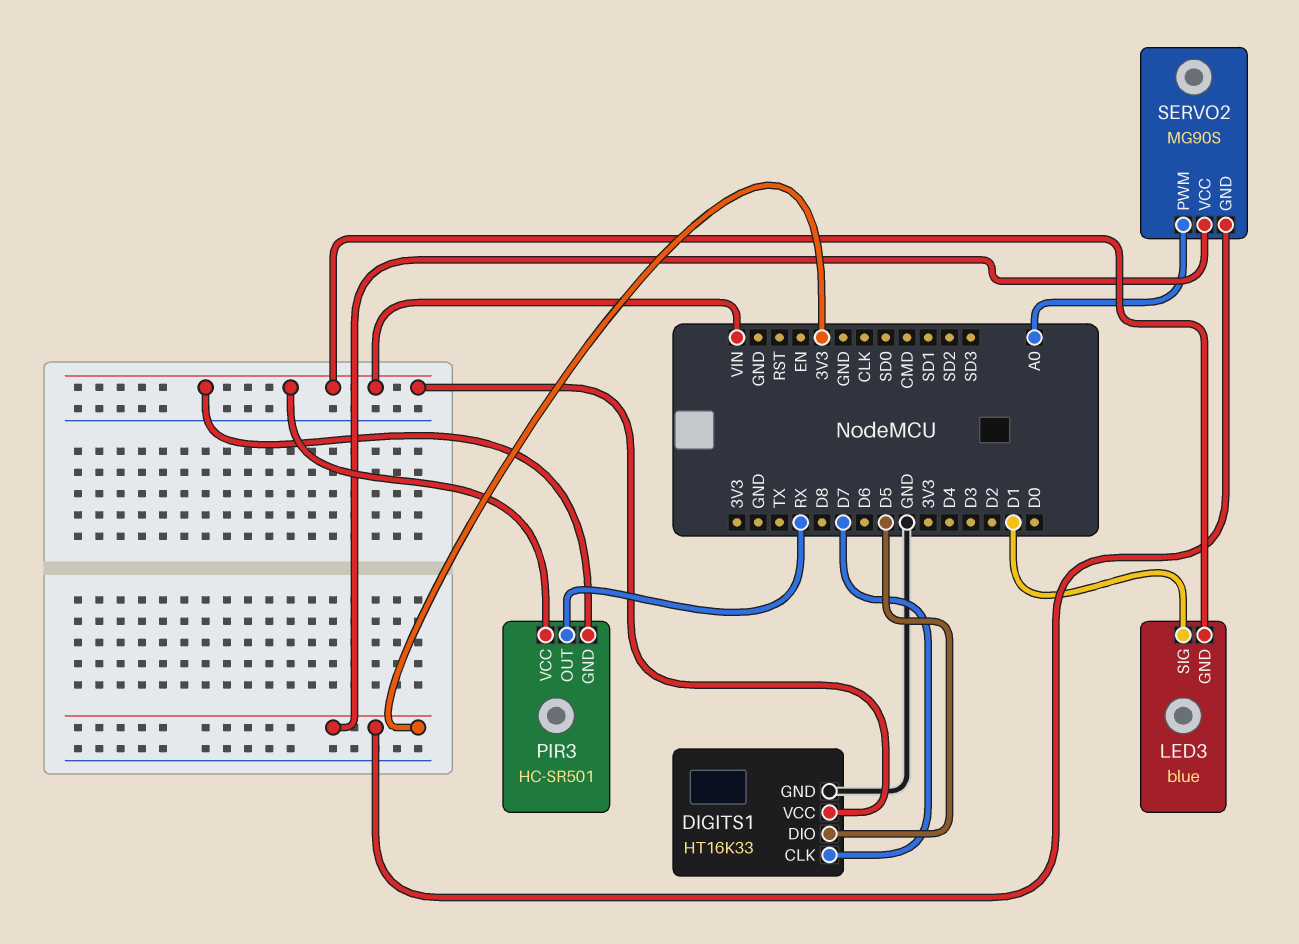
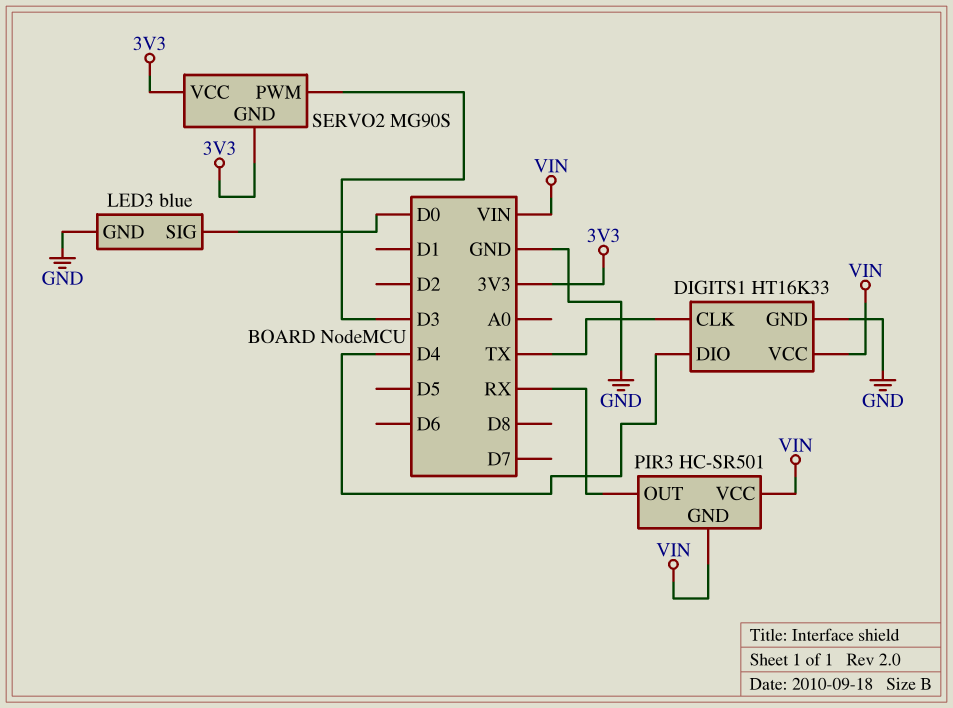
DIGITS1 pin CLK: D7 -> TX
DIGITS1 pin DIO: D5 -> D4
LED3 pin GND: VIN -> GND
LED3 pin SIG: D1 -> D0
SERVO2 pin PWM: A0 -> D3

